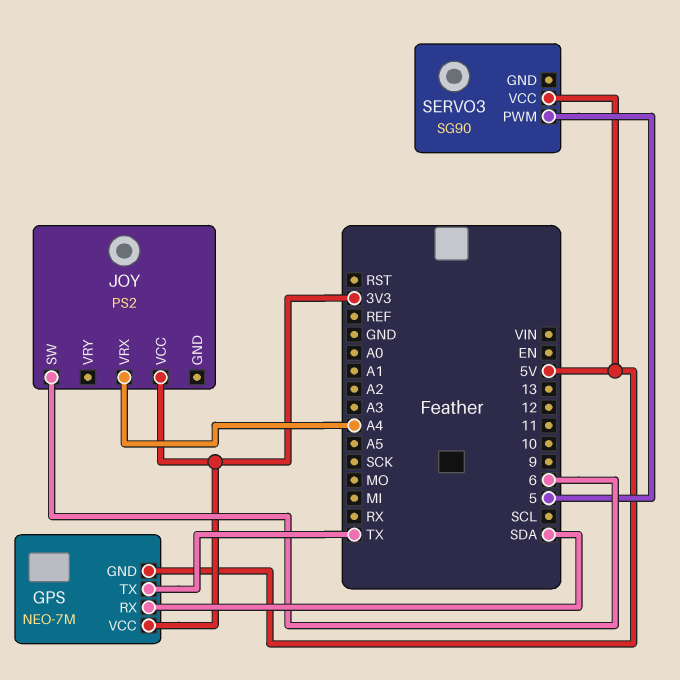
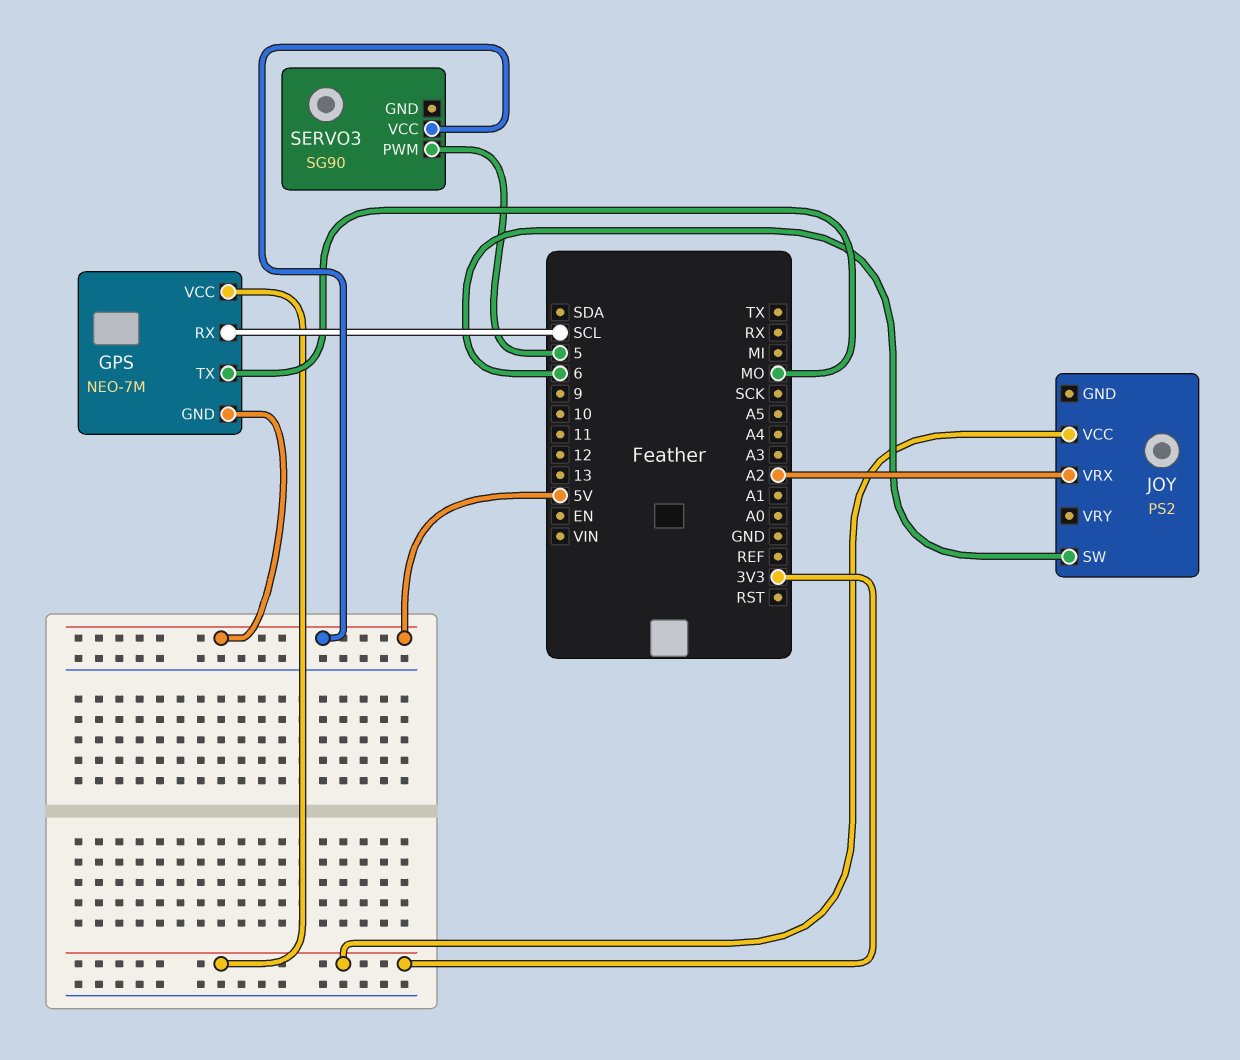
GPS pin RX: SDA -> SCL
GPS pin TX: TX -> MO
JOY pin VRX: A4 -> A2

